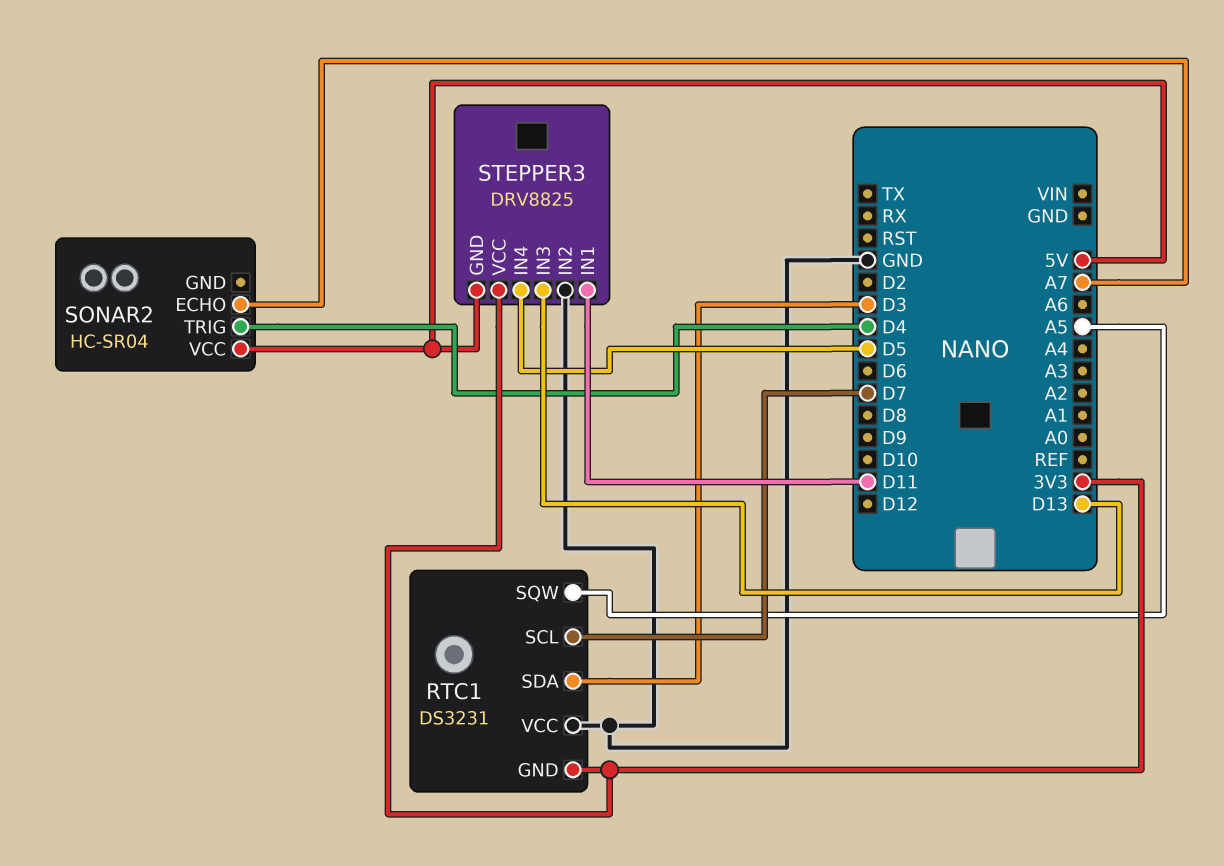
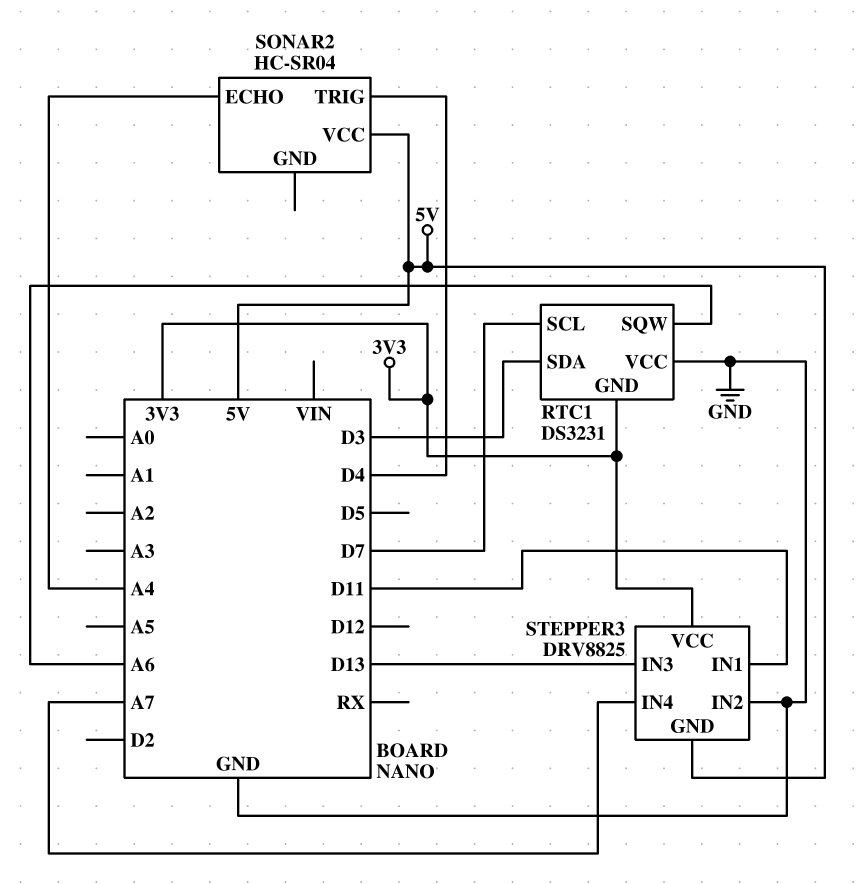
RTC1 pin SQW: A5 -> A6
SONAR2 pin ECHO: A7 -> A4
STEPPER3 pin IN4: D5 -> A7

